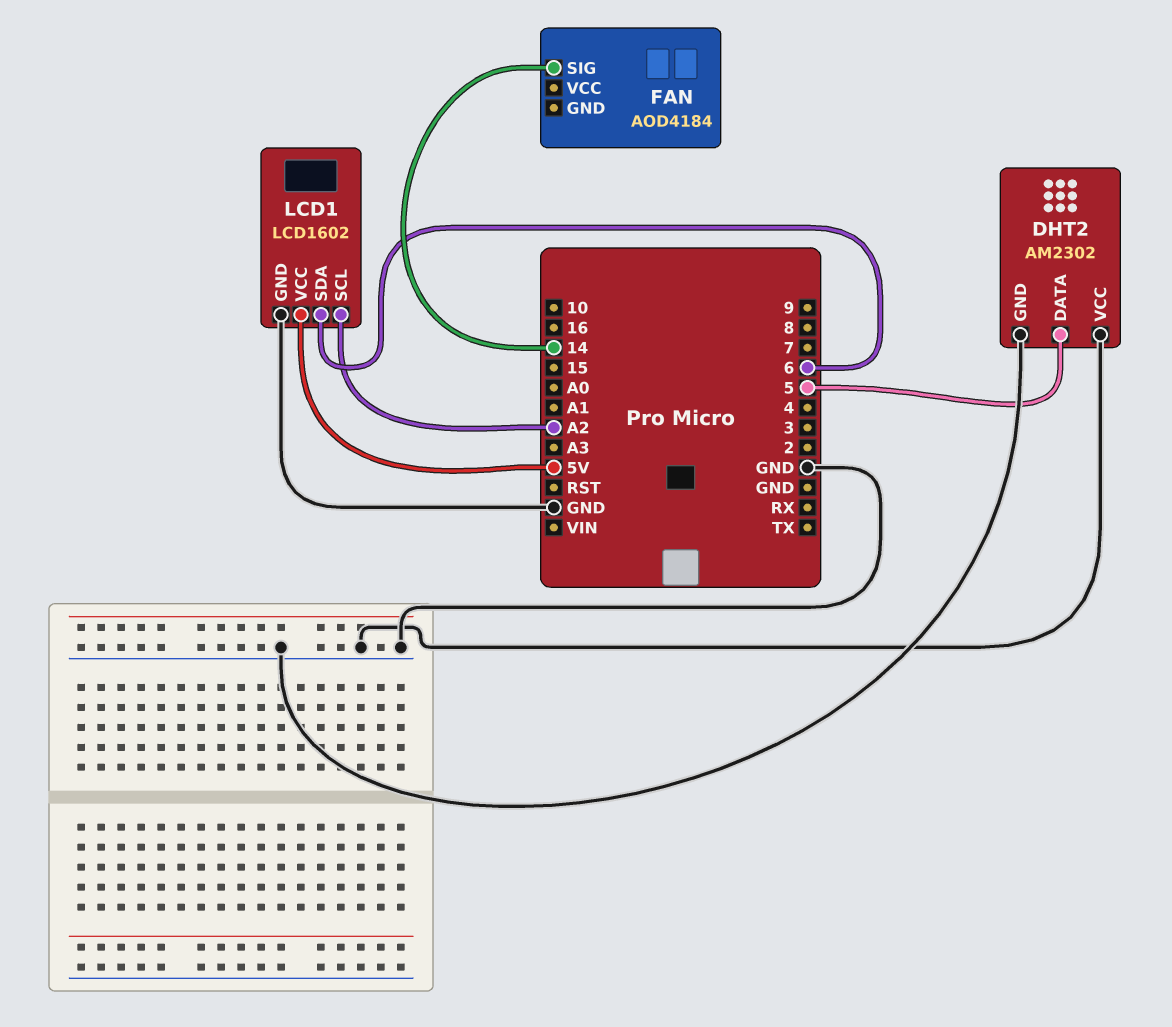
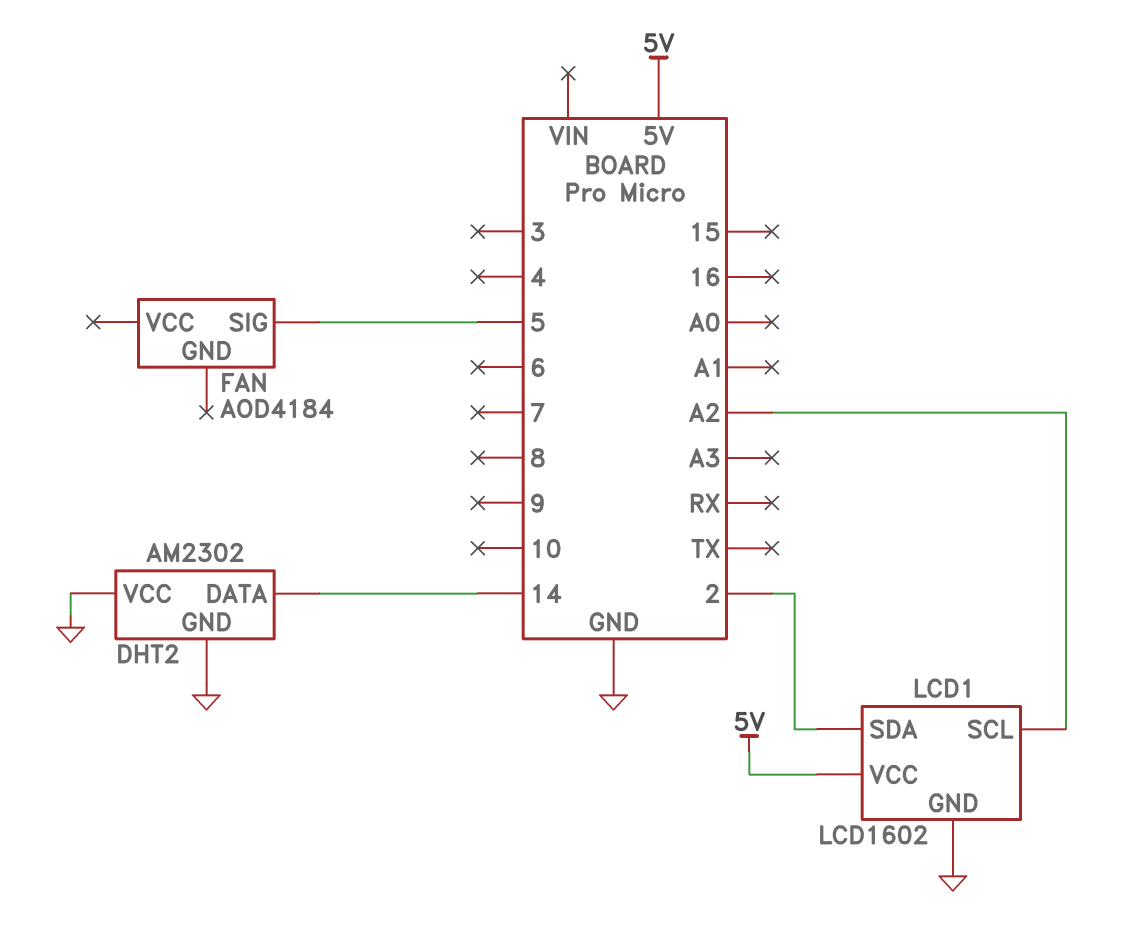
DHT2 pin DATA: 5 -> 14
FAN pin SIG: 14 -> 5
LCD1 pin SDA: 6 -> 2

